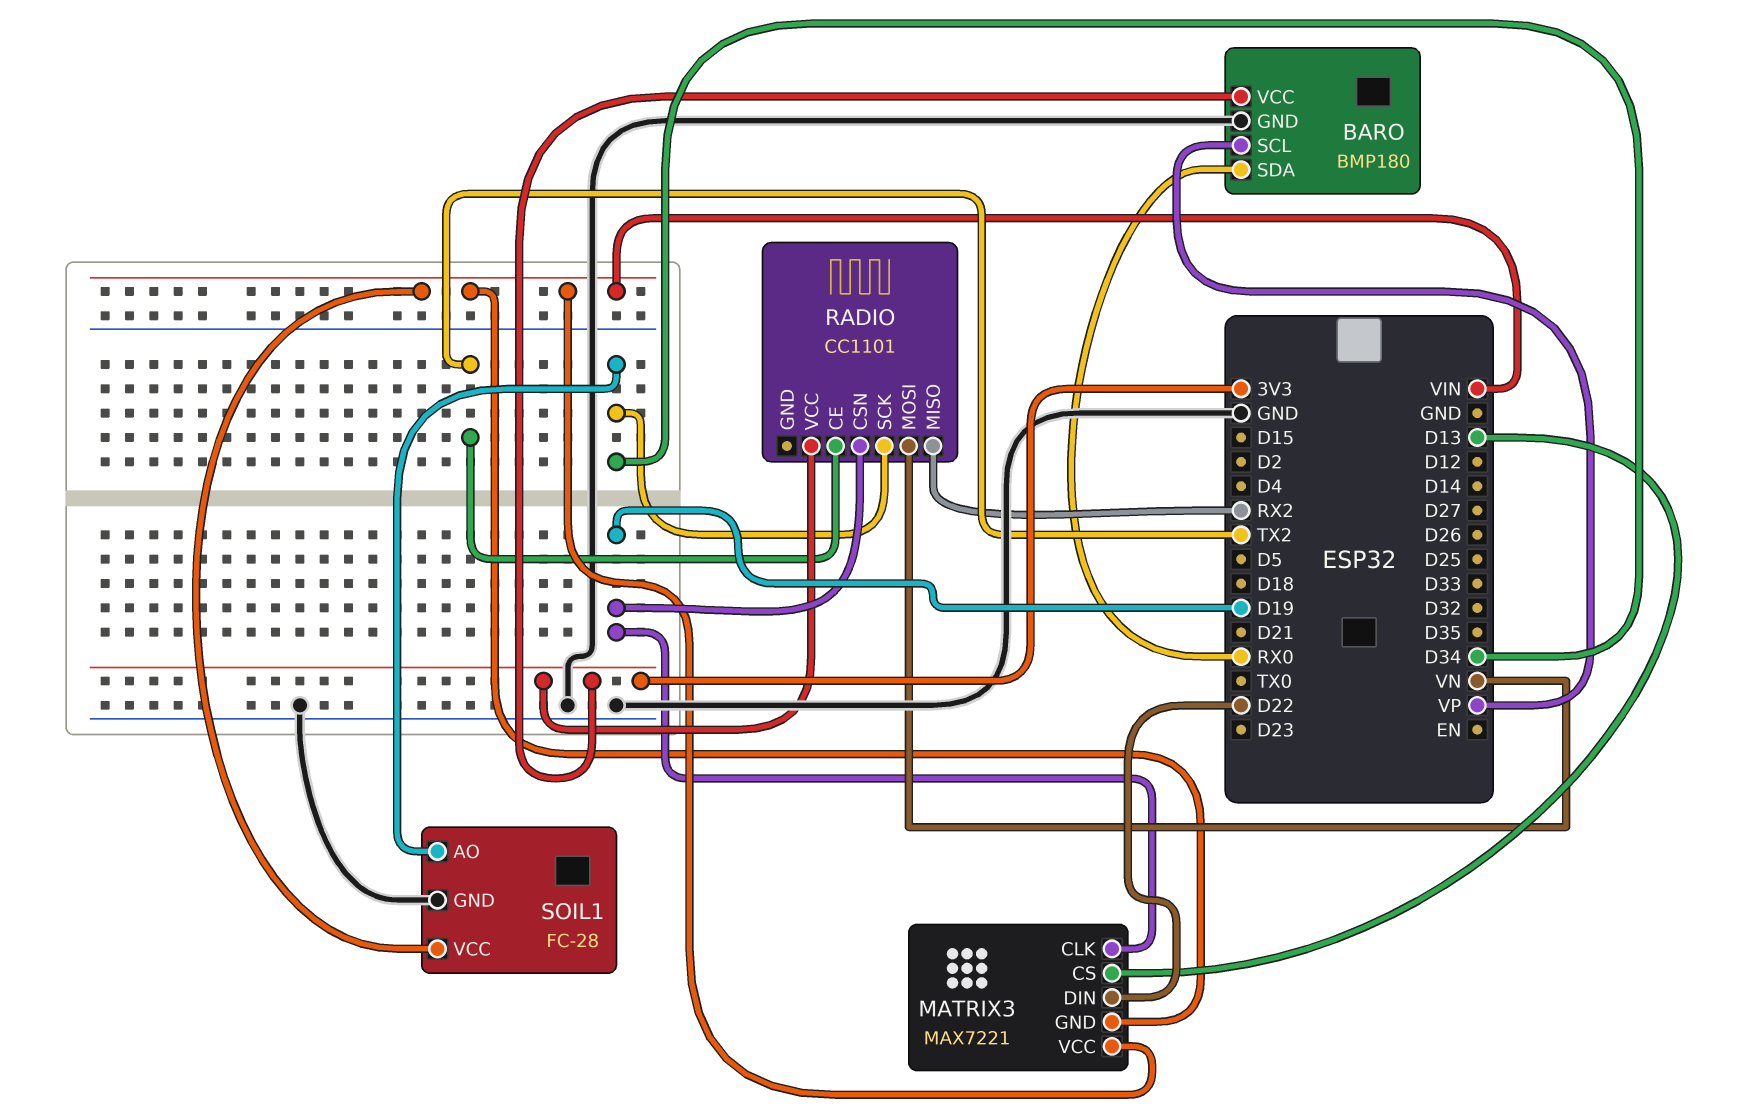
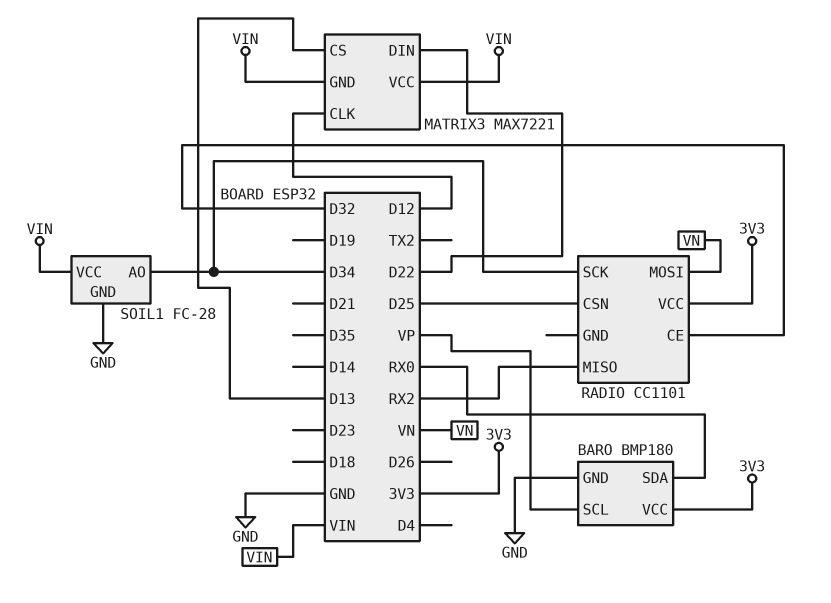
MATRIX3 pin CLK: D19 -> D12
RADIO pin CE: TX2 -> D32
RADIO pin CSN: D19 -> D25

